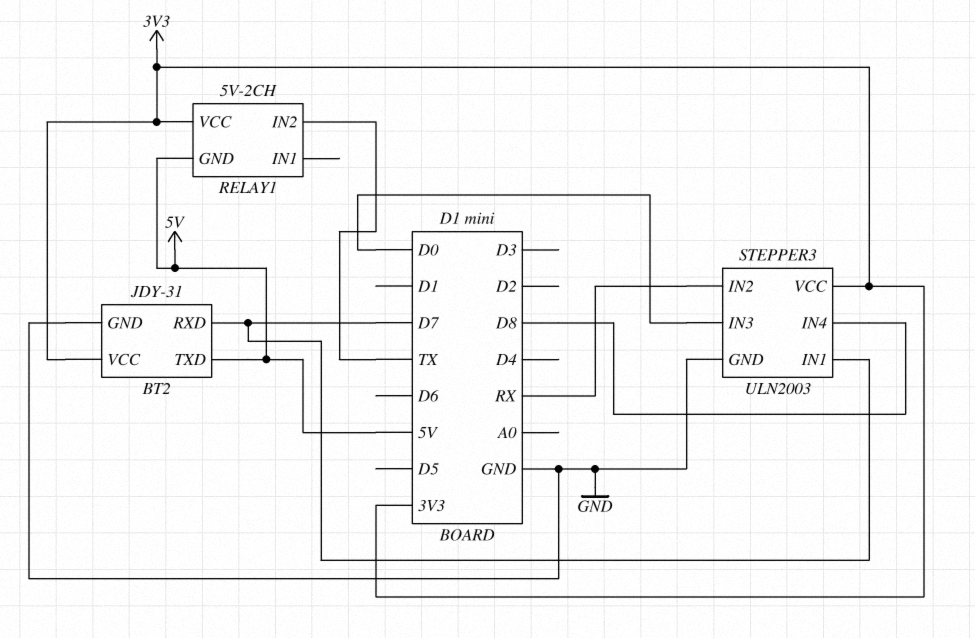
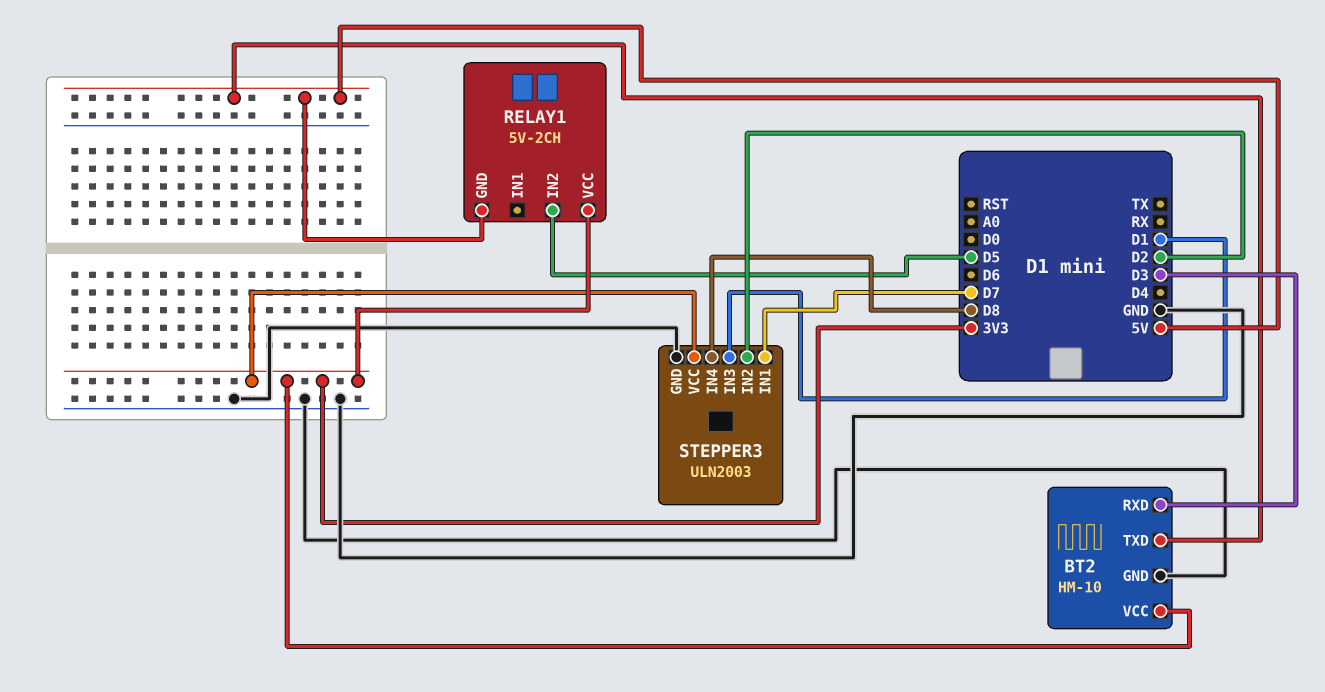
BT2: JDY-31 -> HM-10
BT2 pin RXD: D7 -> D3
RELAY1 pin IN2: TX -> D5
STEPPER3 pin IN2: RX -> D2
STEPPER3 pin IN3: D0 -> D1

